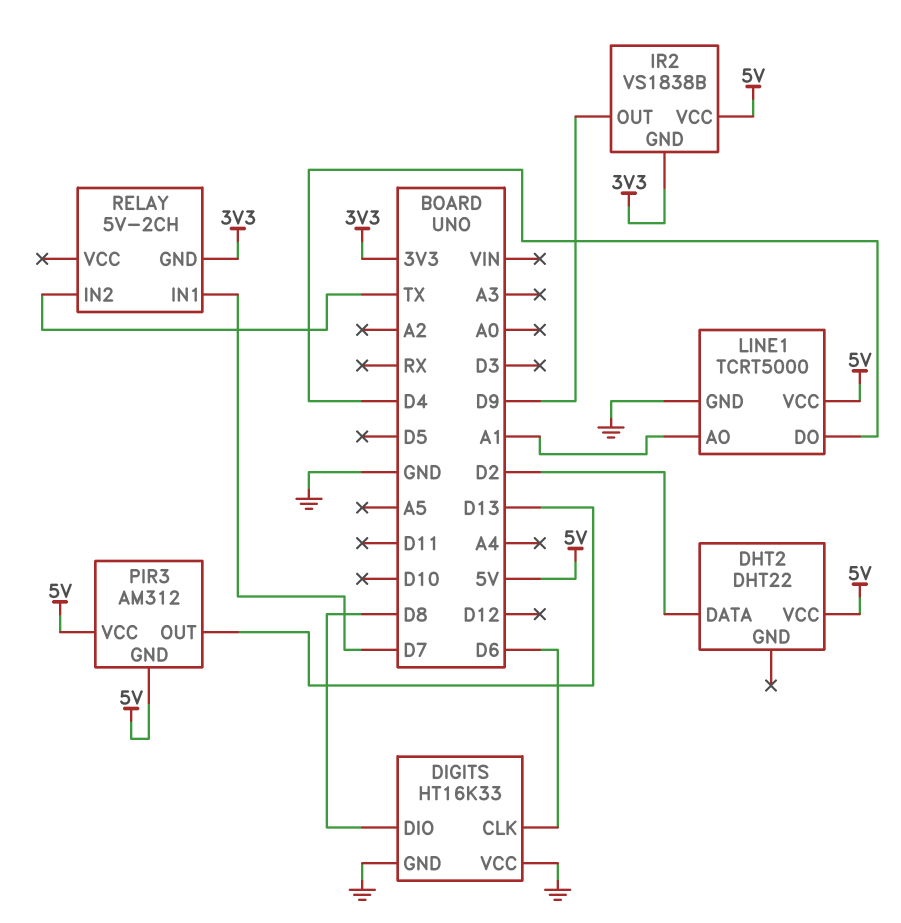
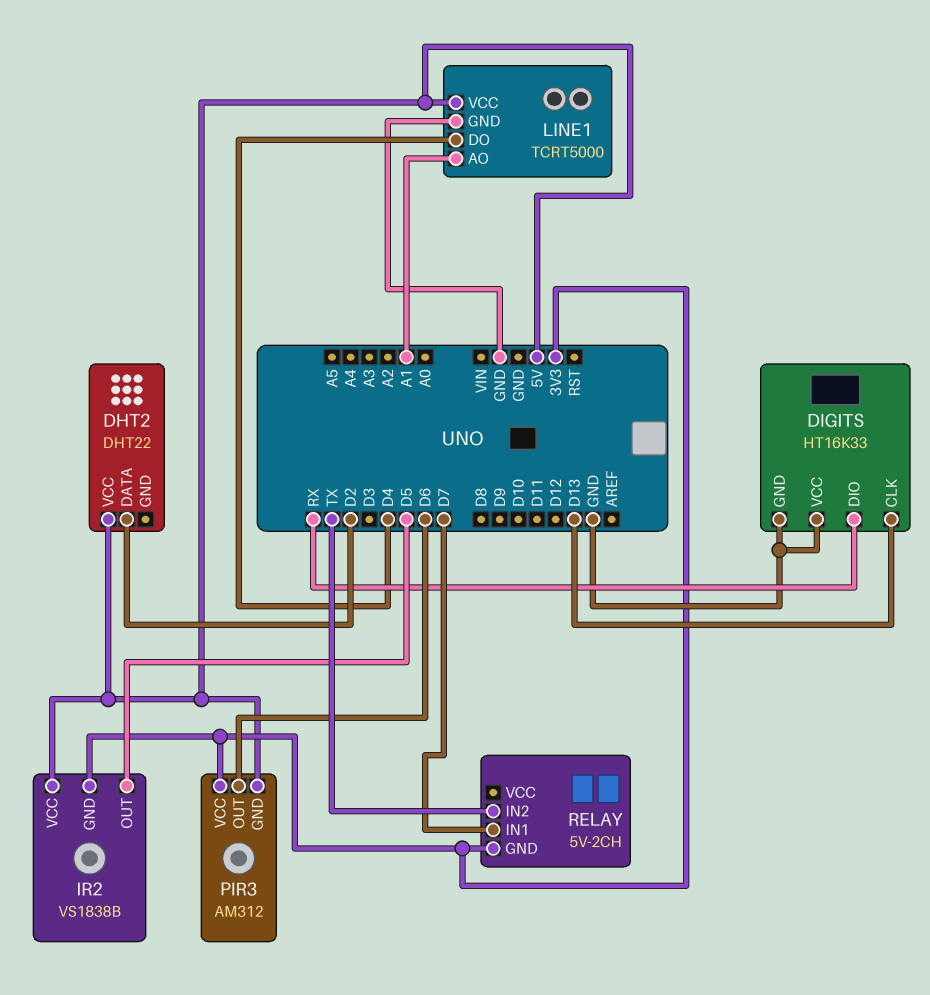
DIGITS pin CLK: D6 -> D13
DIGITS pin DIO: D8 -> RX
IR2 pin OUT: D9 -> D5
PIR3 pin OUT: D13 -> D6
PIR3 pin VCC: 5V -> 3V3

